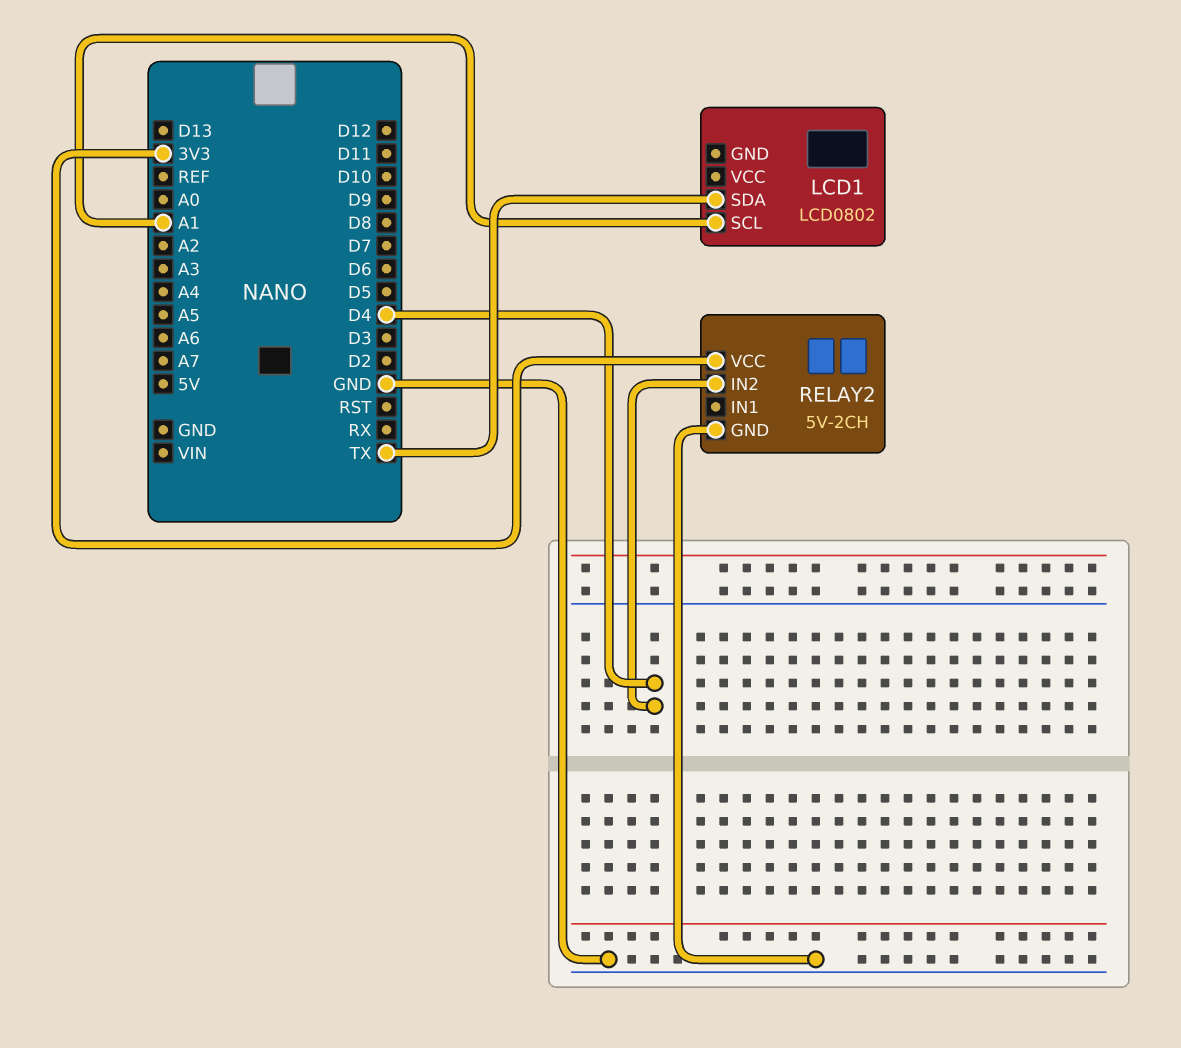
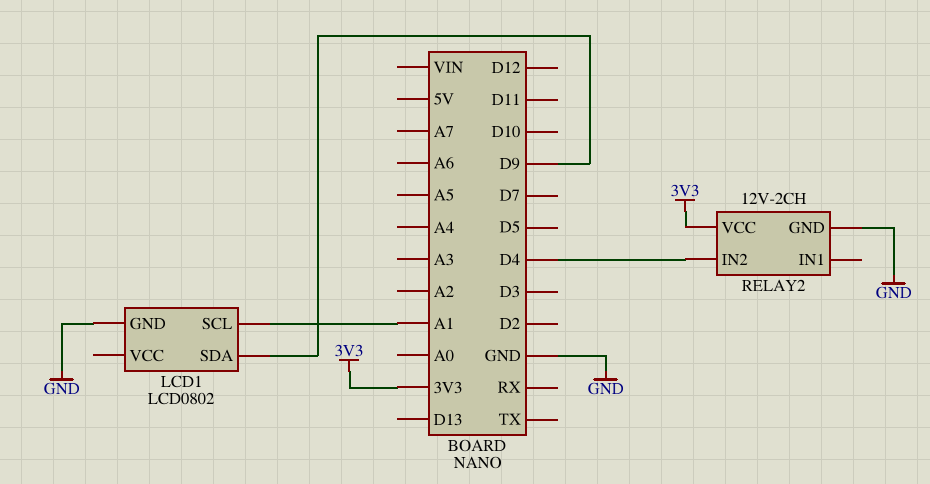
LCD1 pin GND: none -> GND
LCD1 pin SDA: TX -> D9
RELAY2: 5V-2CH -> 12V-2CH

